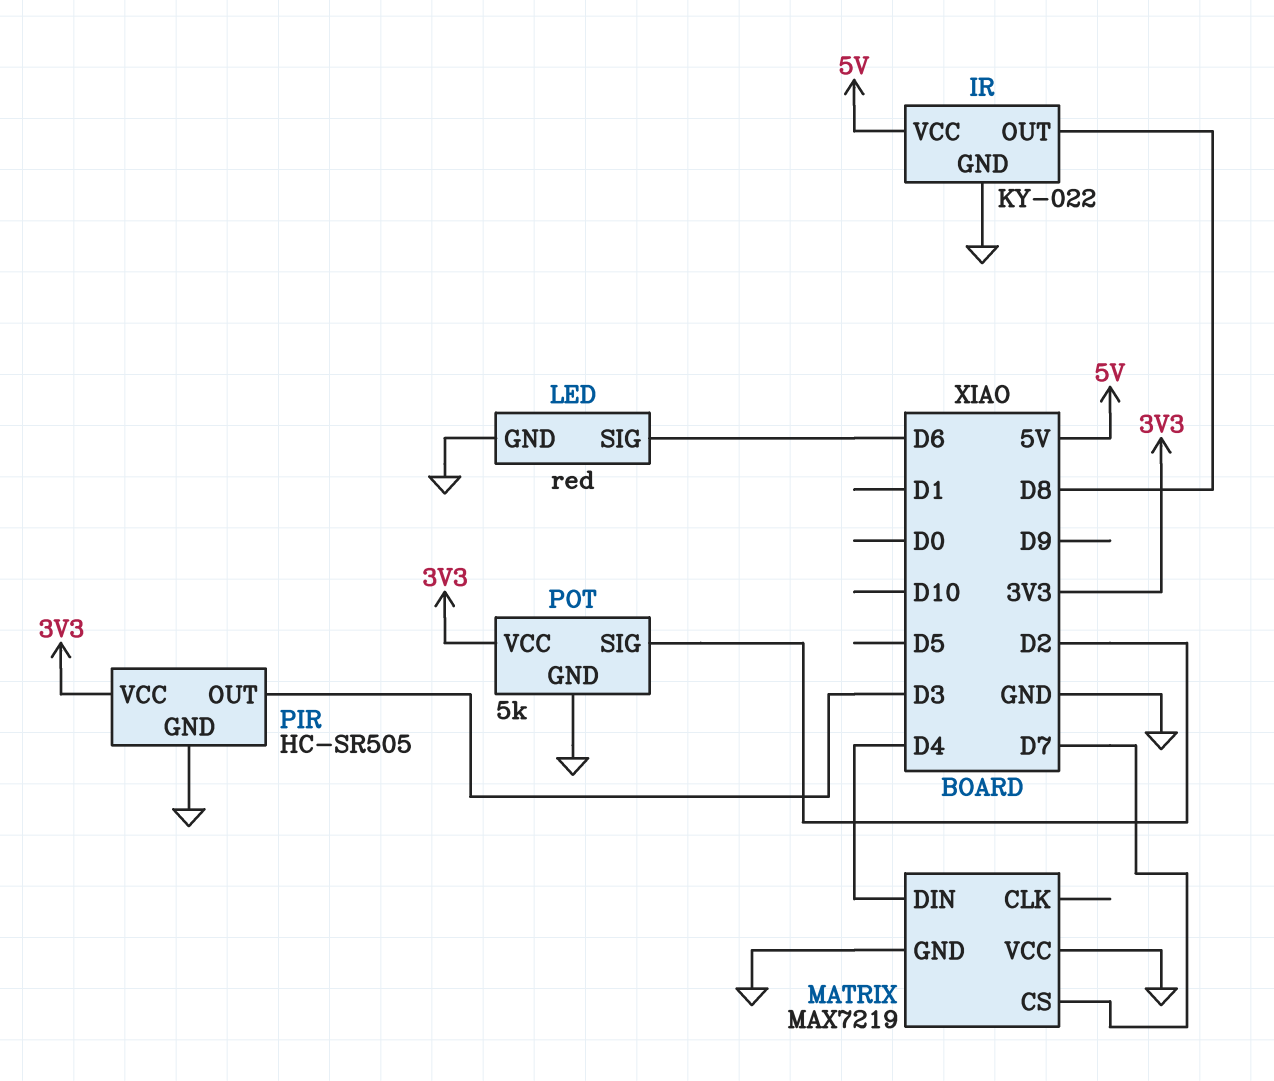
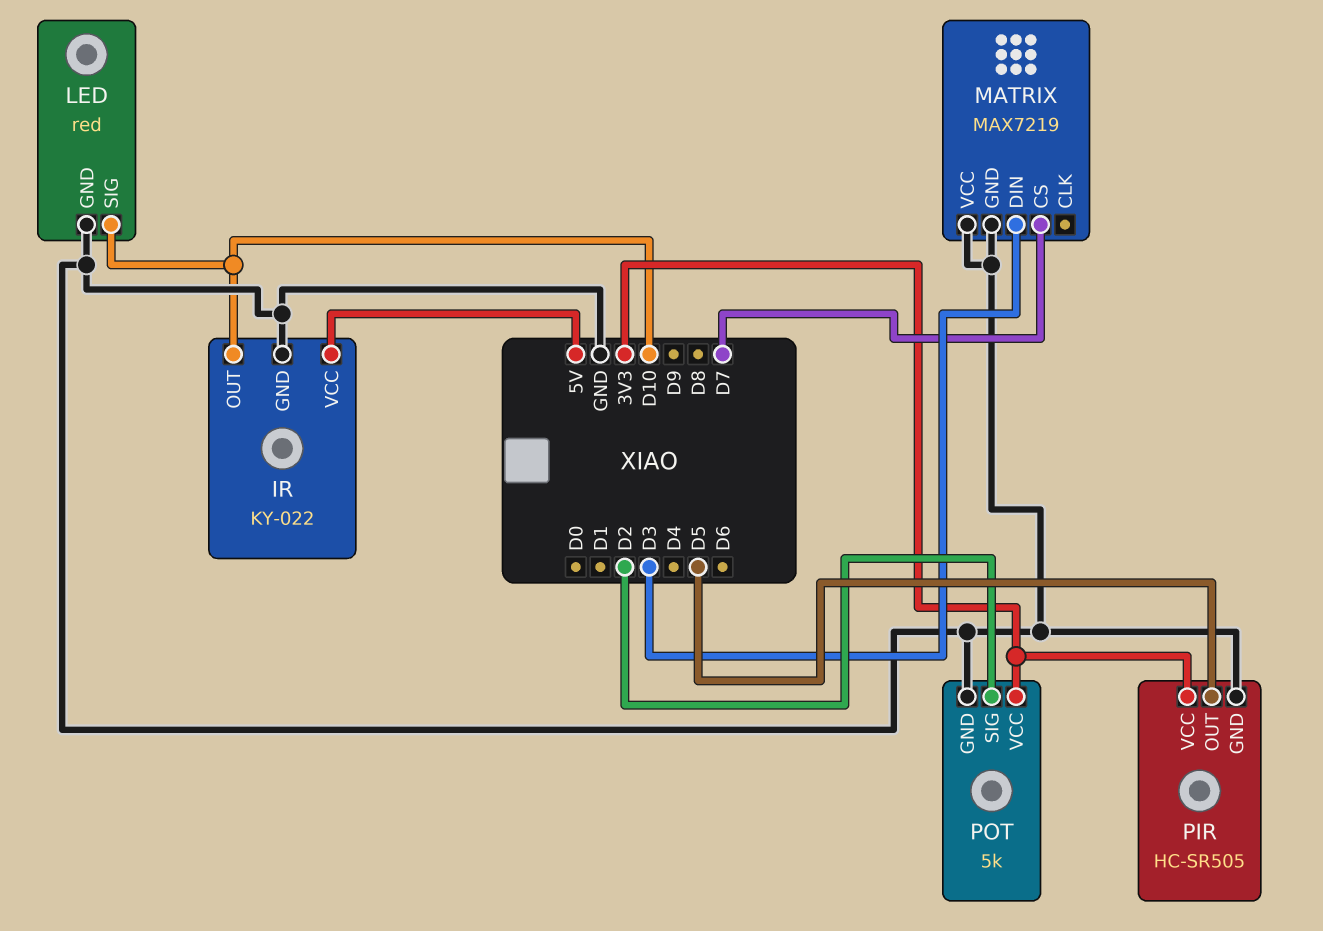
IR pin OUT: D8 -> D10
LED pin SIG: D6 -> D10
MATRIX pin DIN: D4 -> D3
PIR pin OUT: D3 -> D5

